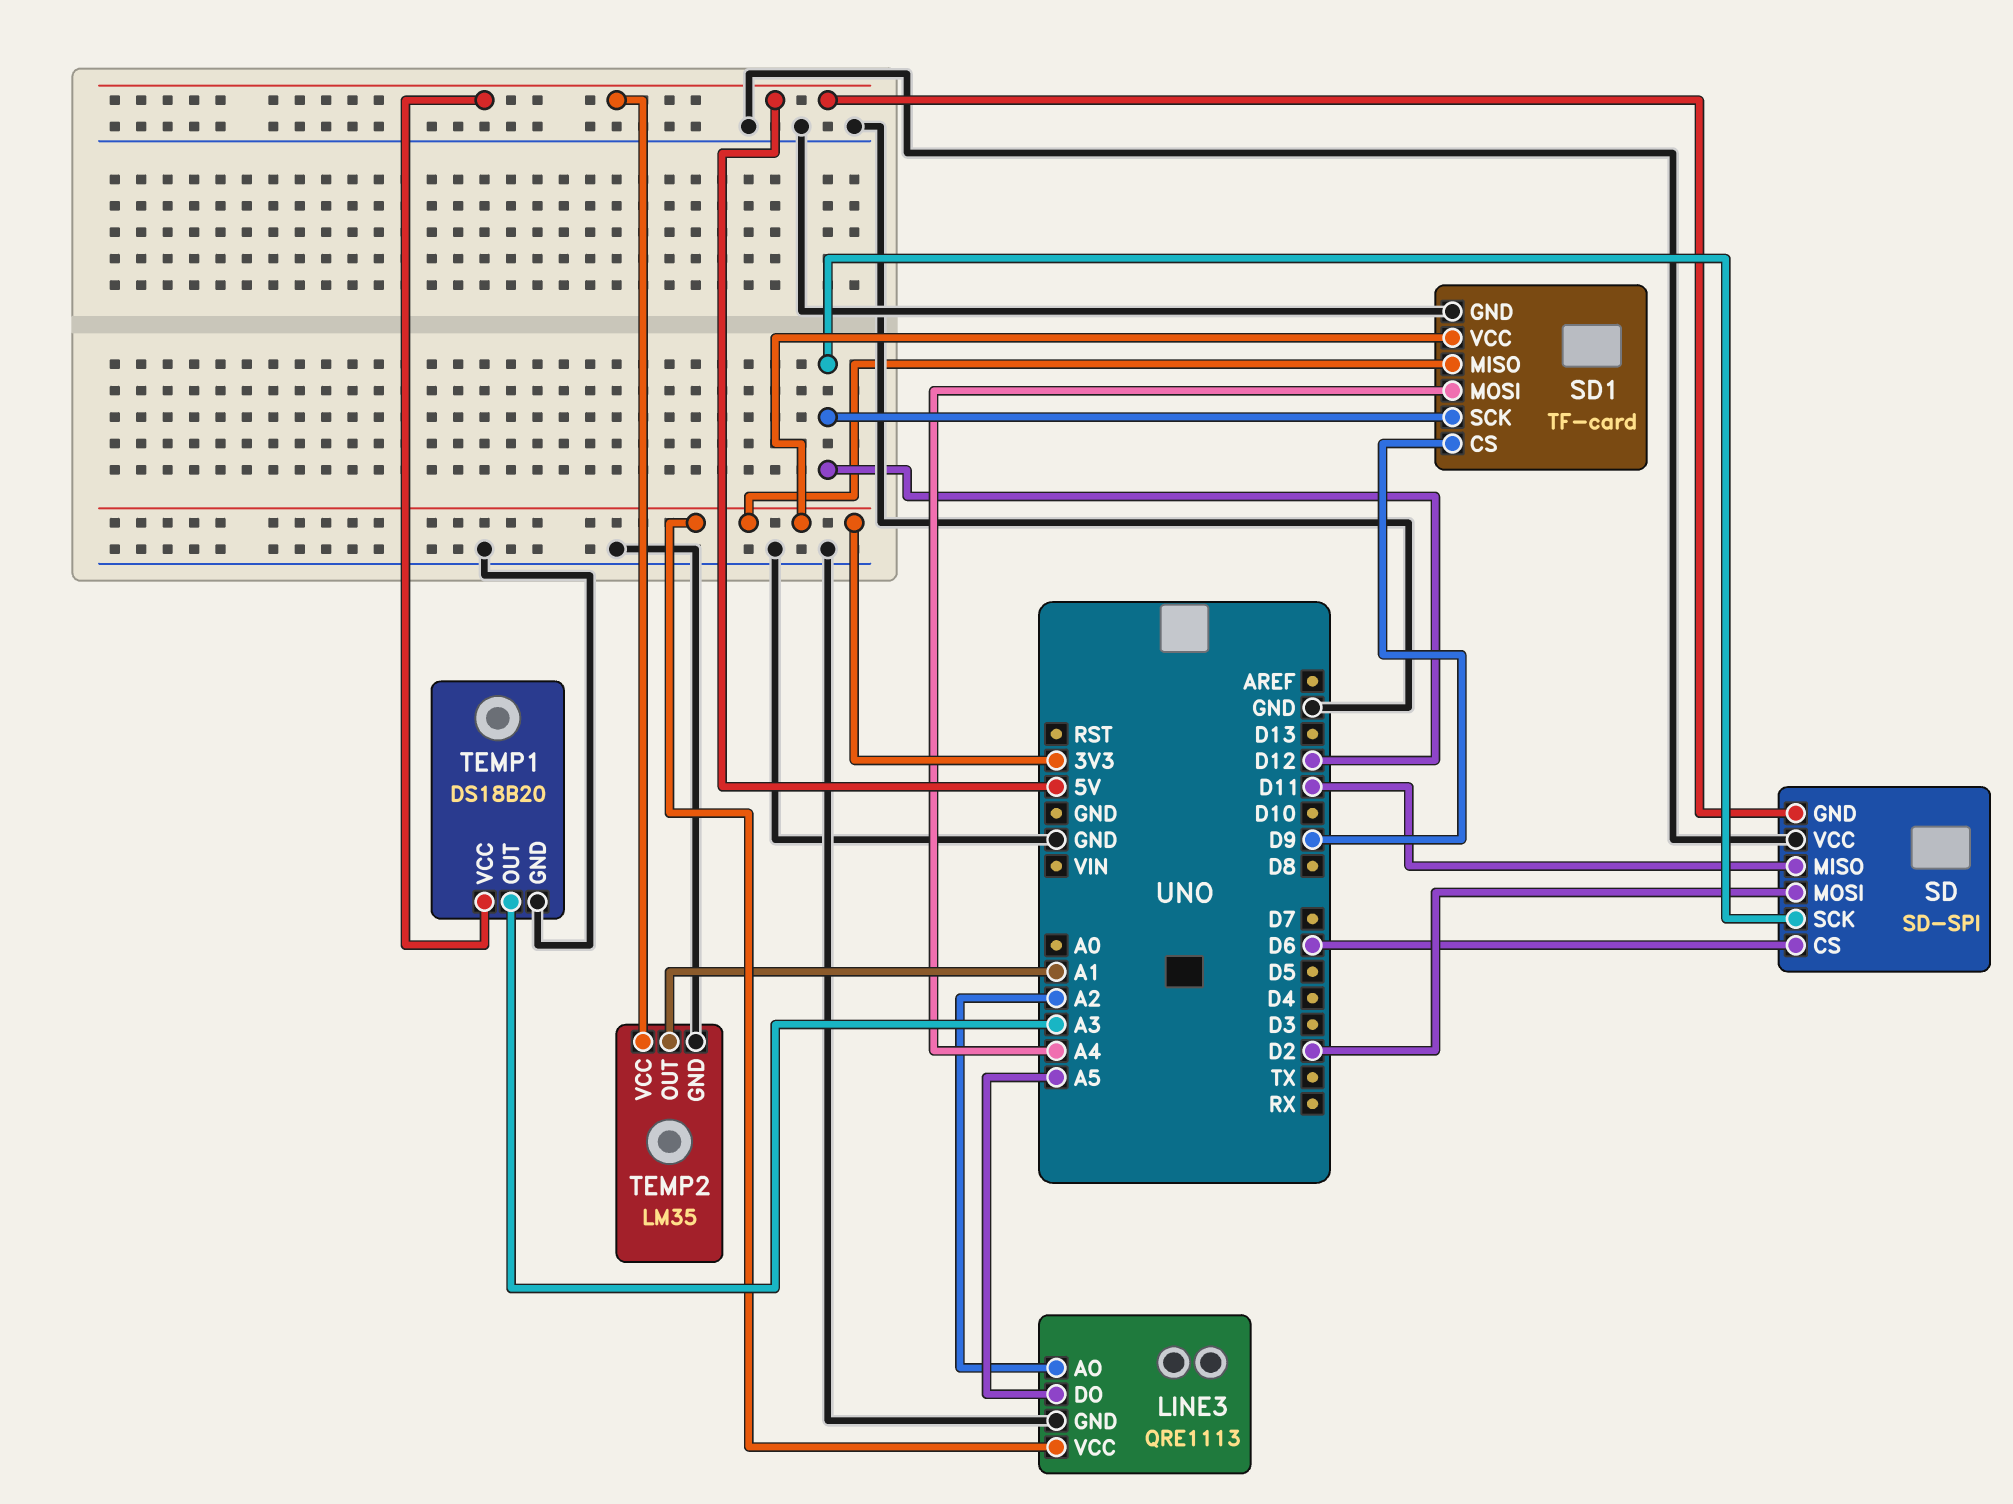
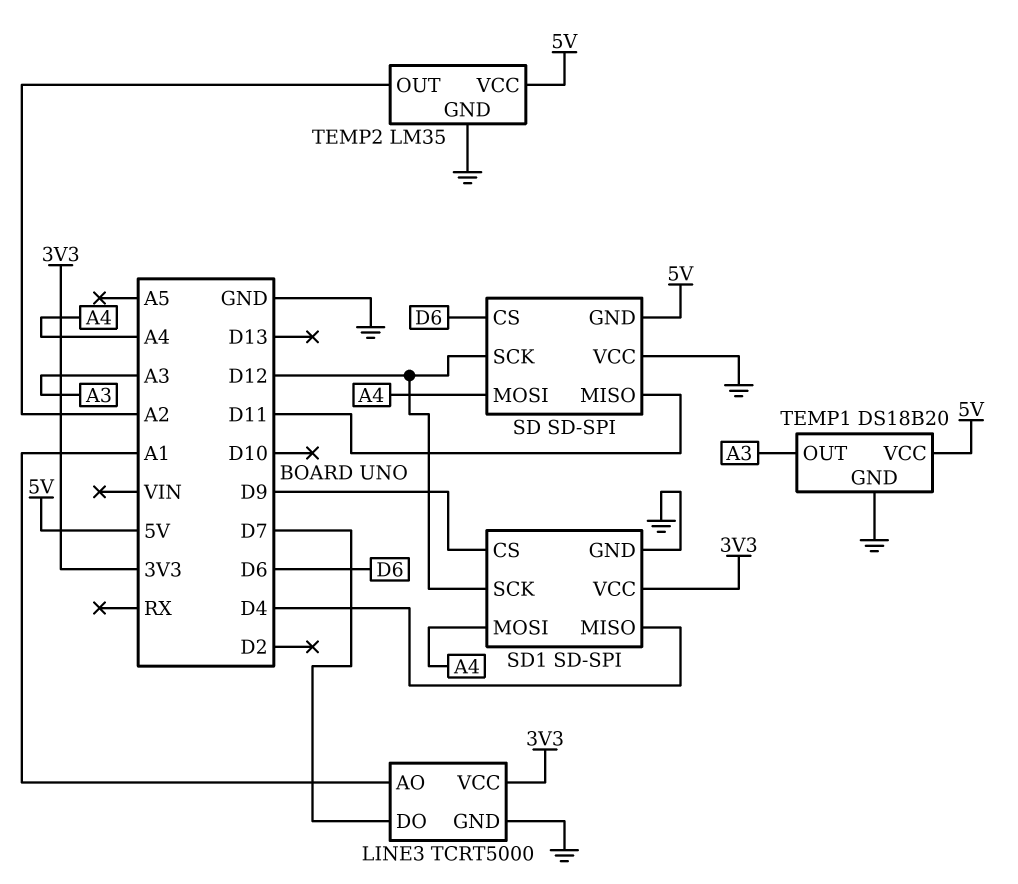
LINE3: QRE1113 -> TCRT5000
LINE3 pin AO: A2 -> A1
LINE3 pin DO: A5 -> D7
SD pin MOSI: D2 -> A4
SD1: TF-card -> SD-SPI
SD1 pin MISO: 3V3 -> D4
TEMP2 pin OUT: A1 -> A2

